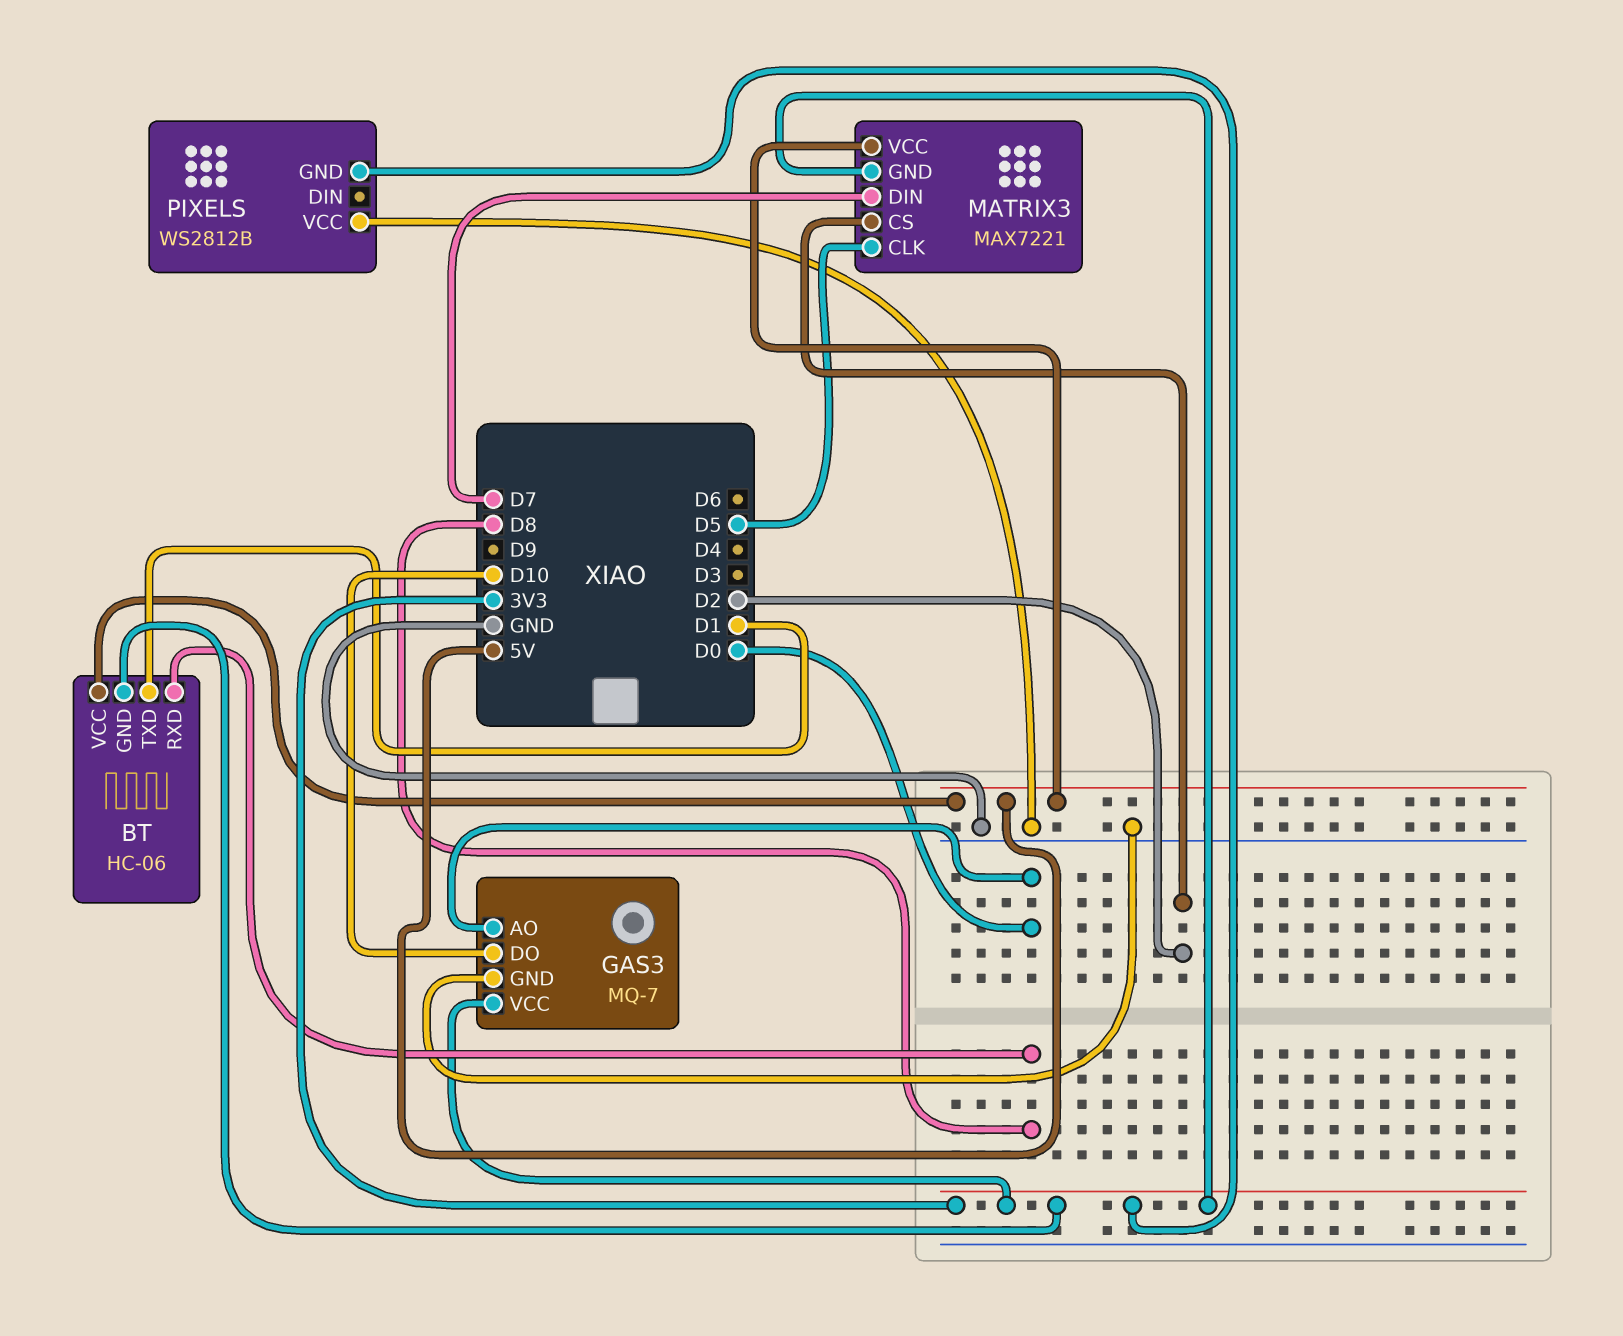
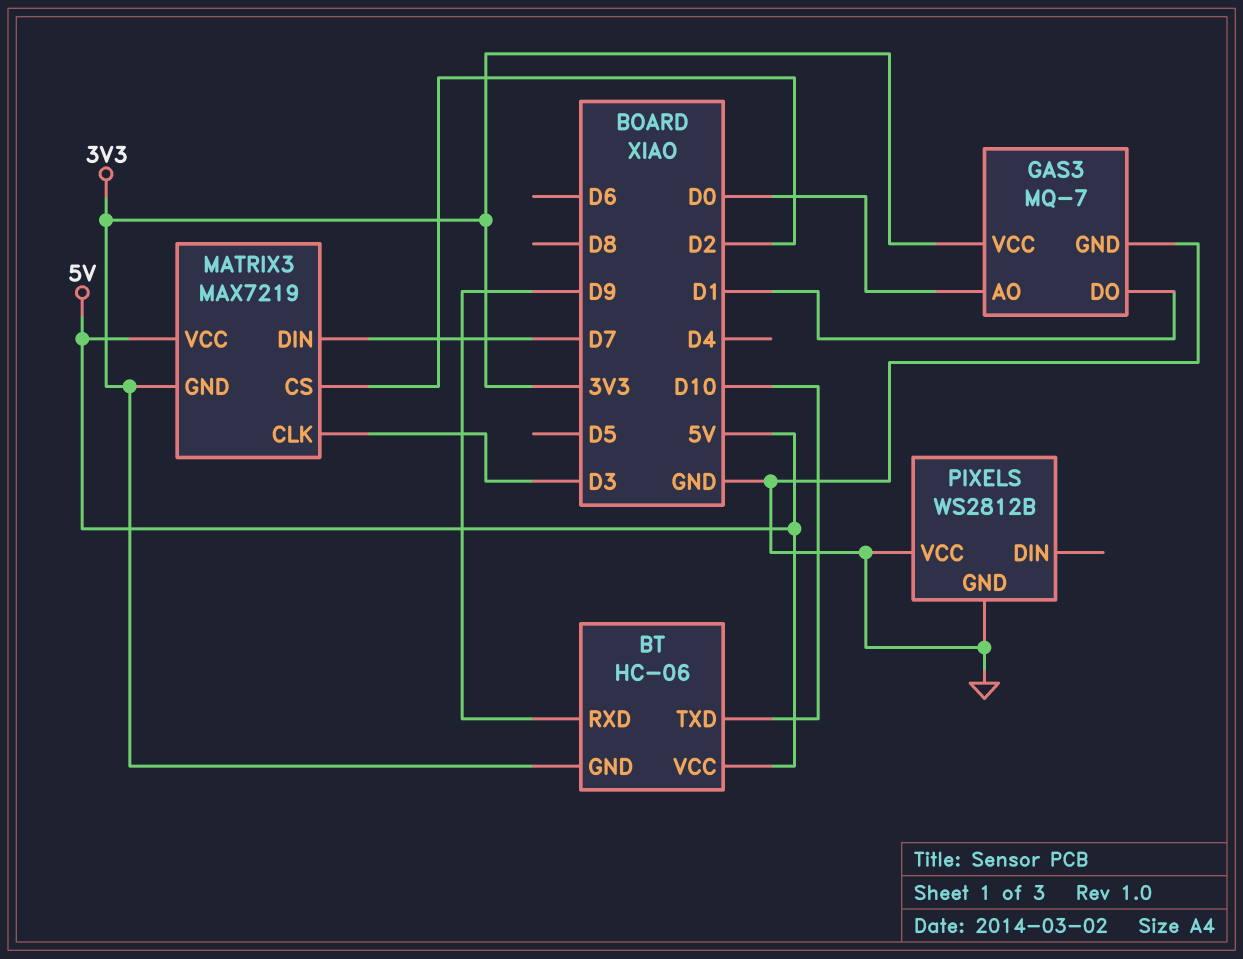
BT pin RXD: D8 -> D9
BT pin TXD: D1 -> D10
GAS3 pin DO: D10 -> D1
MATRIX3: MAX7221 -> MAX7219
MATRIX3 pin CLK: D5 -> D3
PIXELS pin GND: 3V3 -> GND

